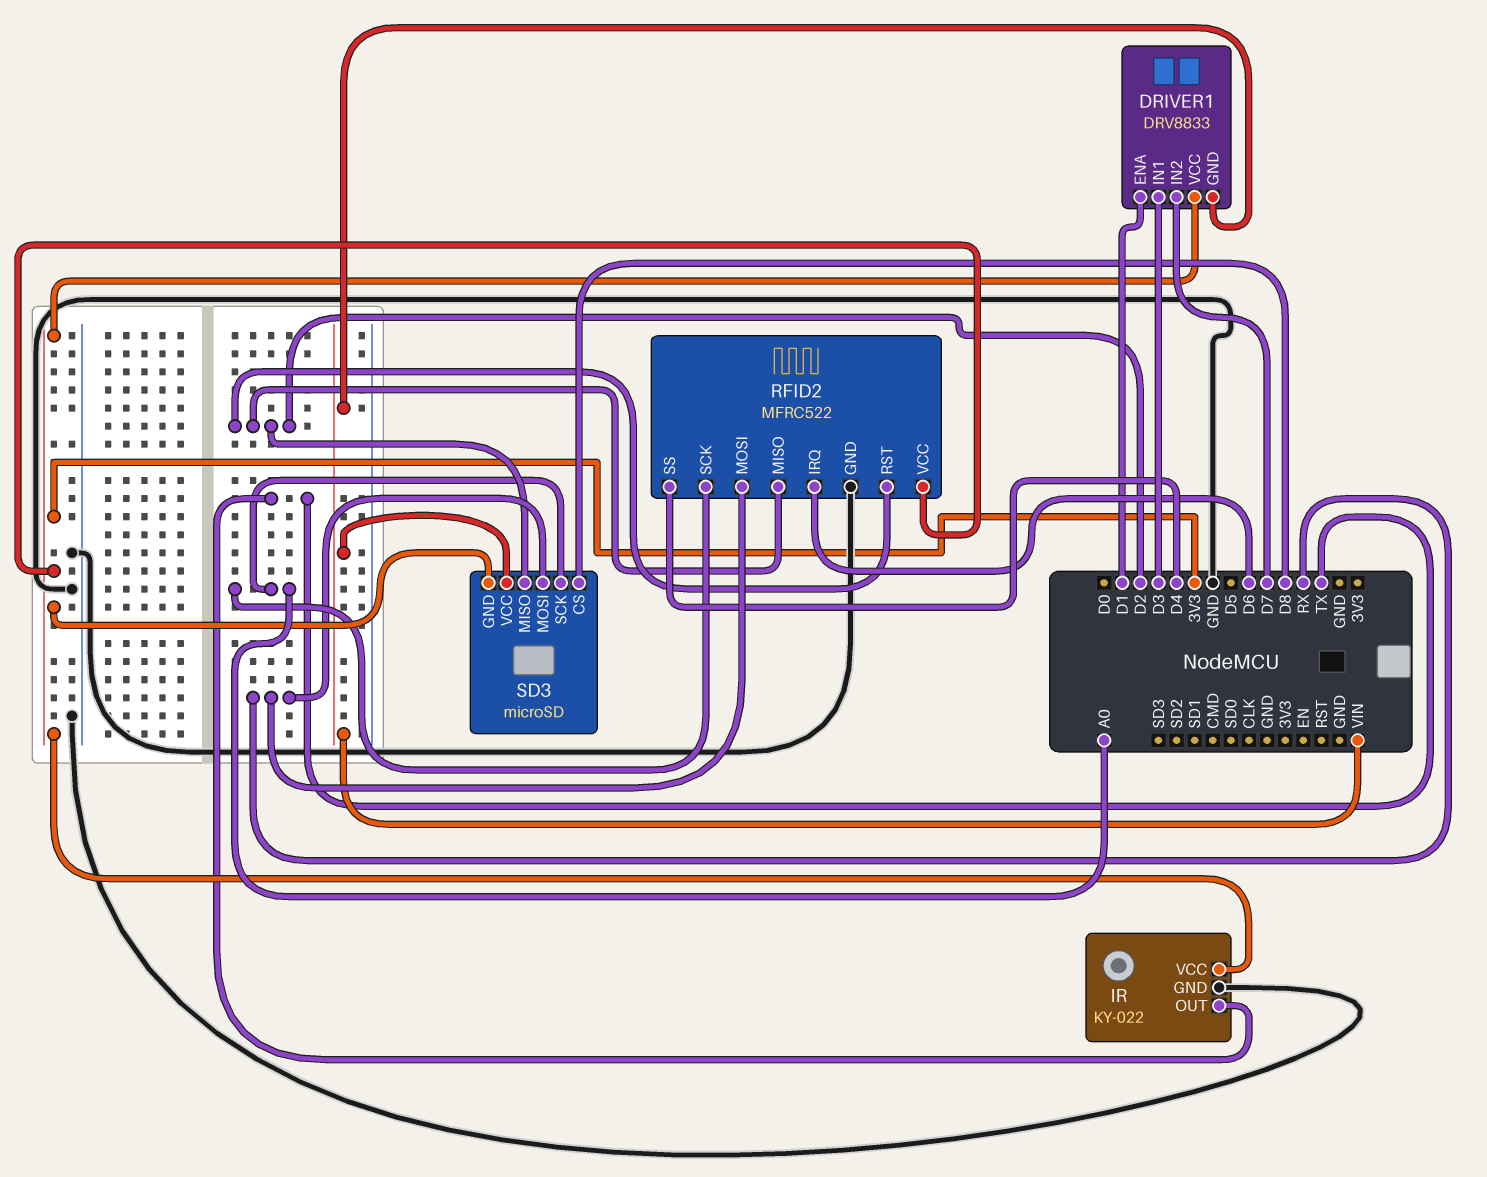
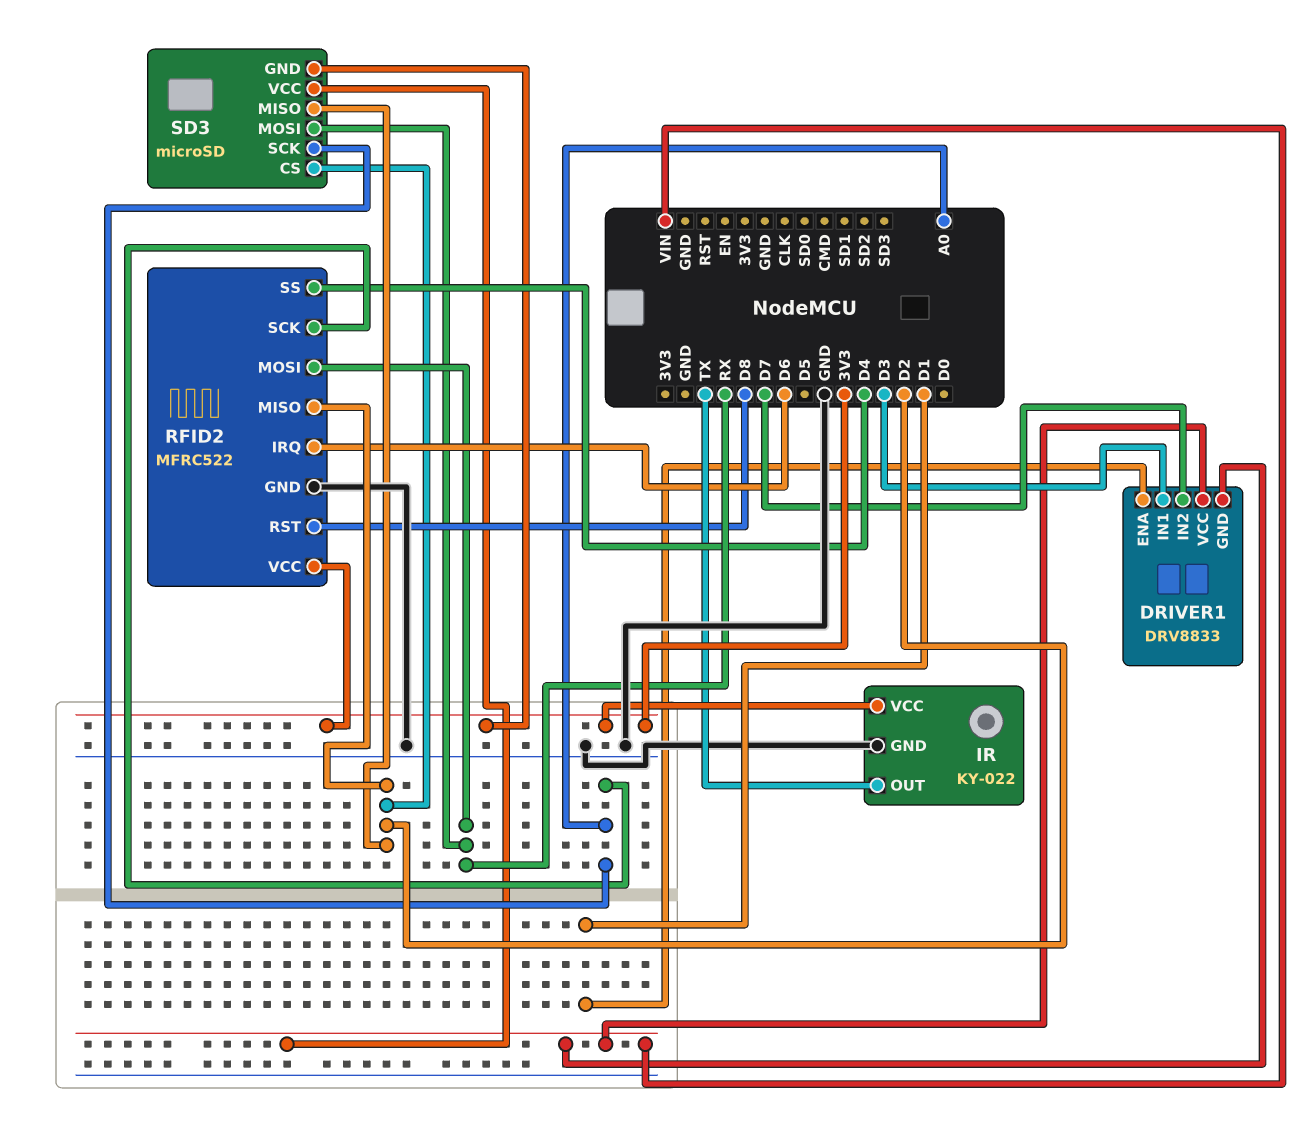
DRIVER1 pin VCC: 3V3 -> VIN
RFID2 pin RST: D2 -> D8
SD3 pin CS: D8 -> D2

